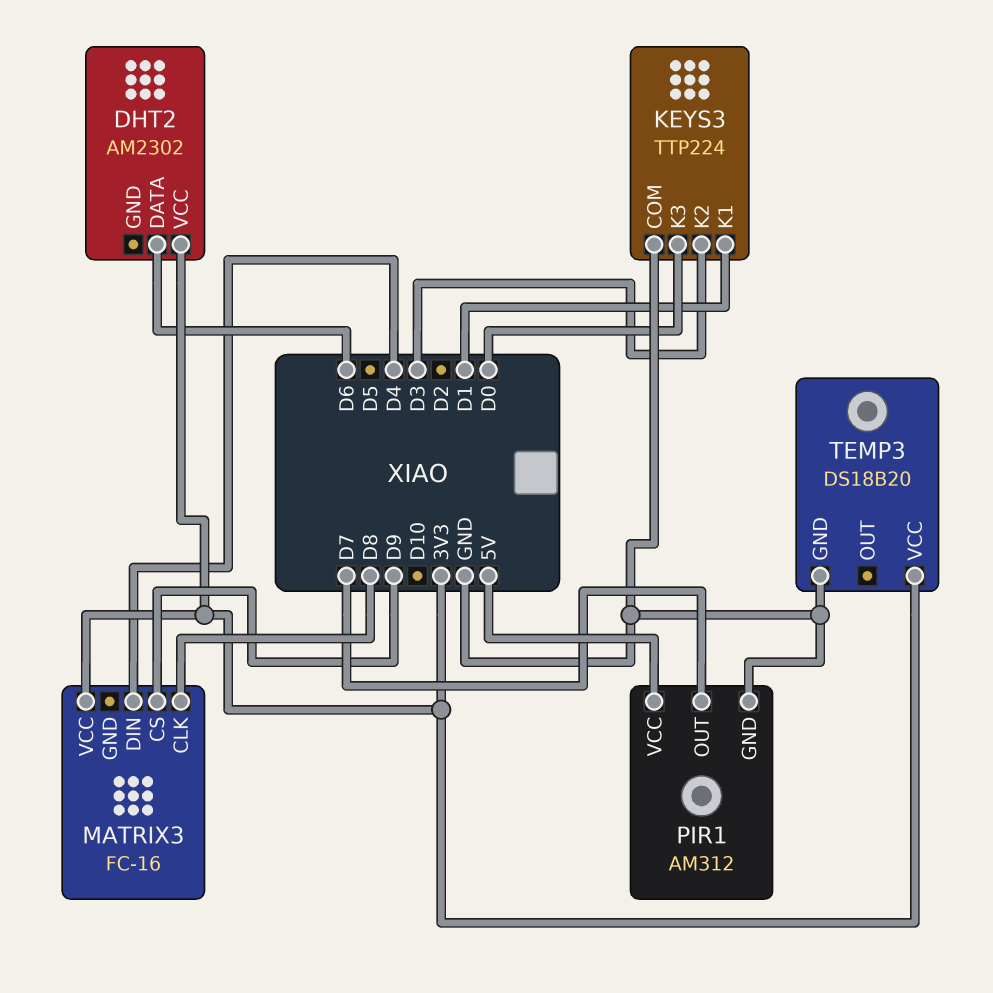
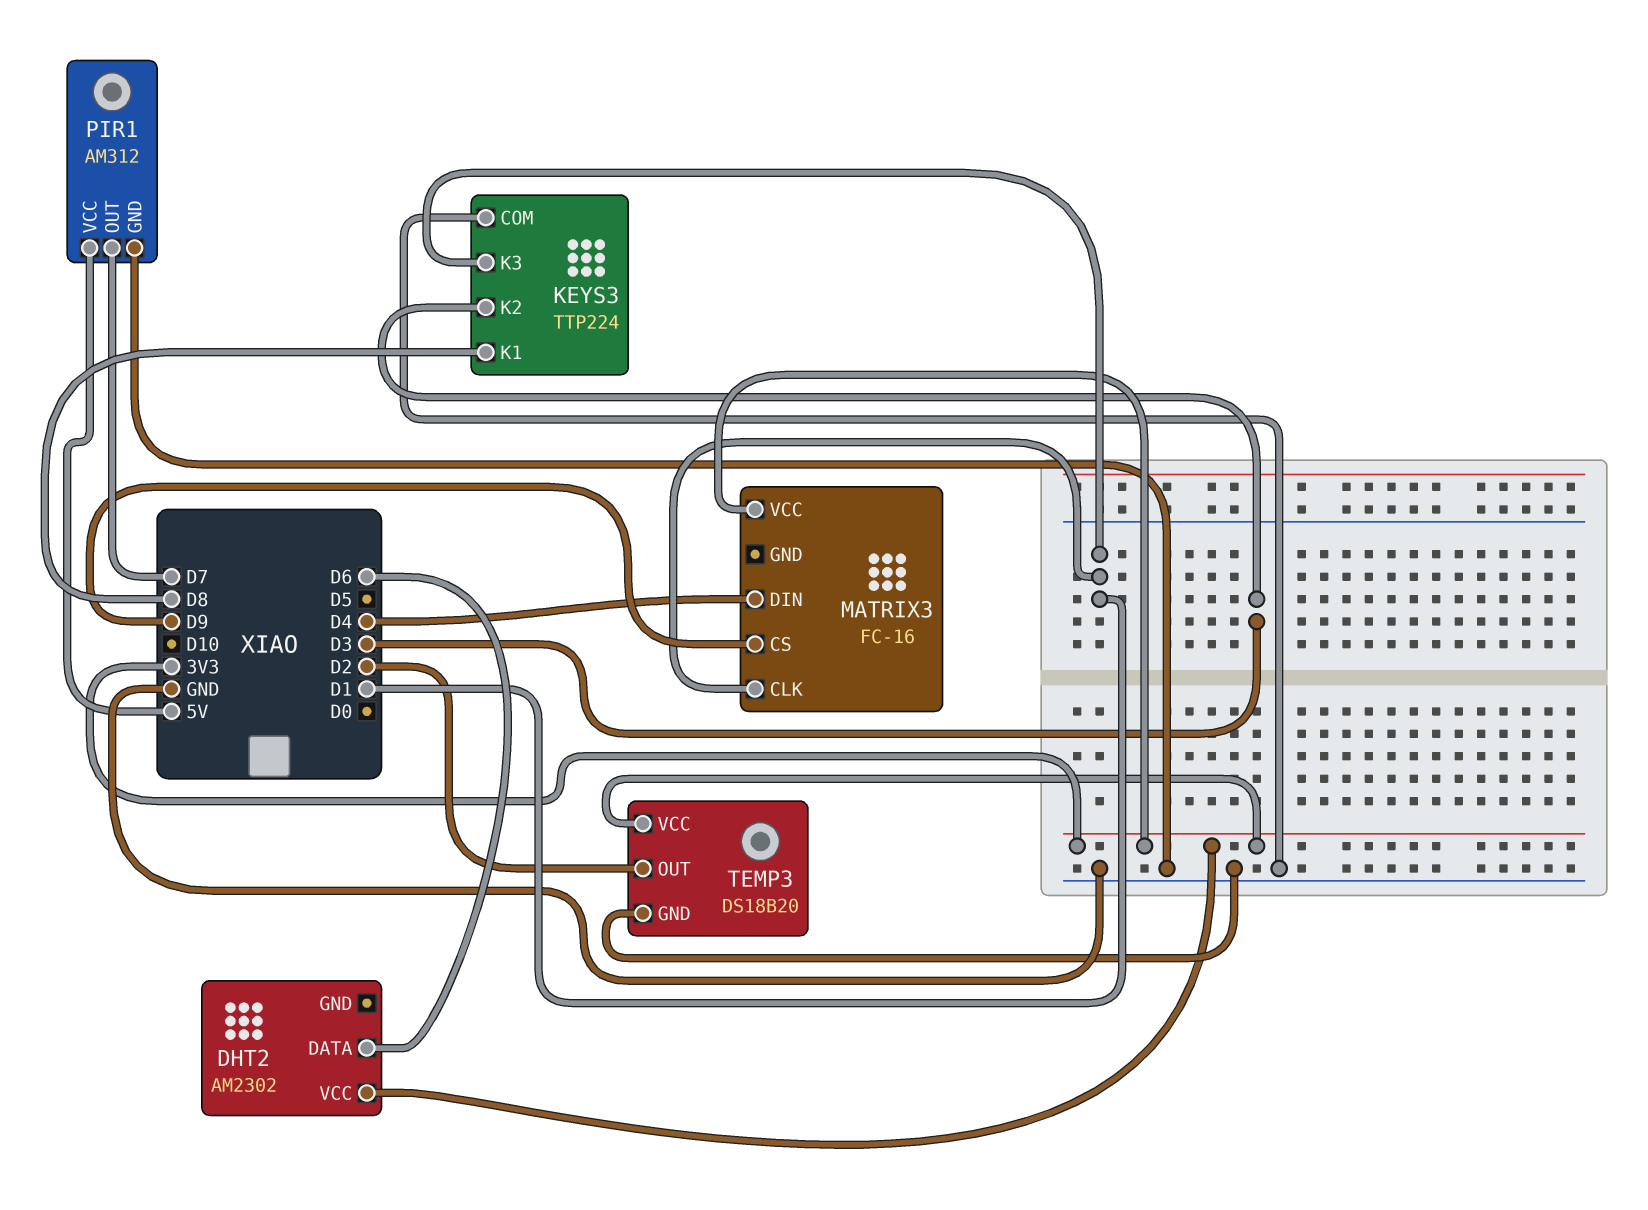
KEYS3 pin K1: D1 -> D8
KEYS3 pin K3: D0 -> D1
MATRIX3 pin CLK: D8 -> D1
TEMP3 pin OUT: none -> D2

